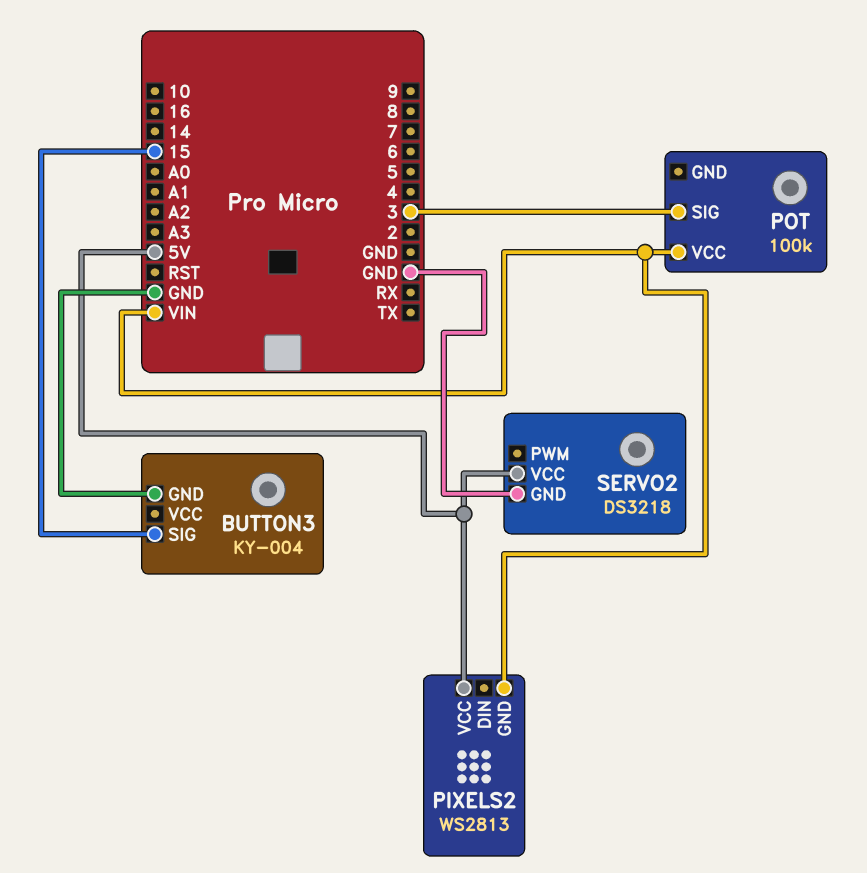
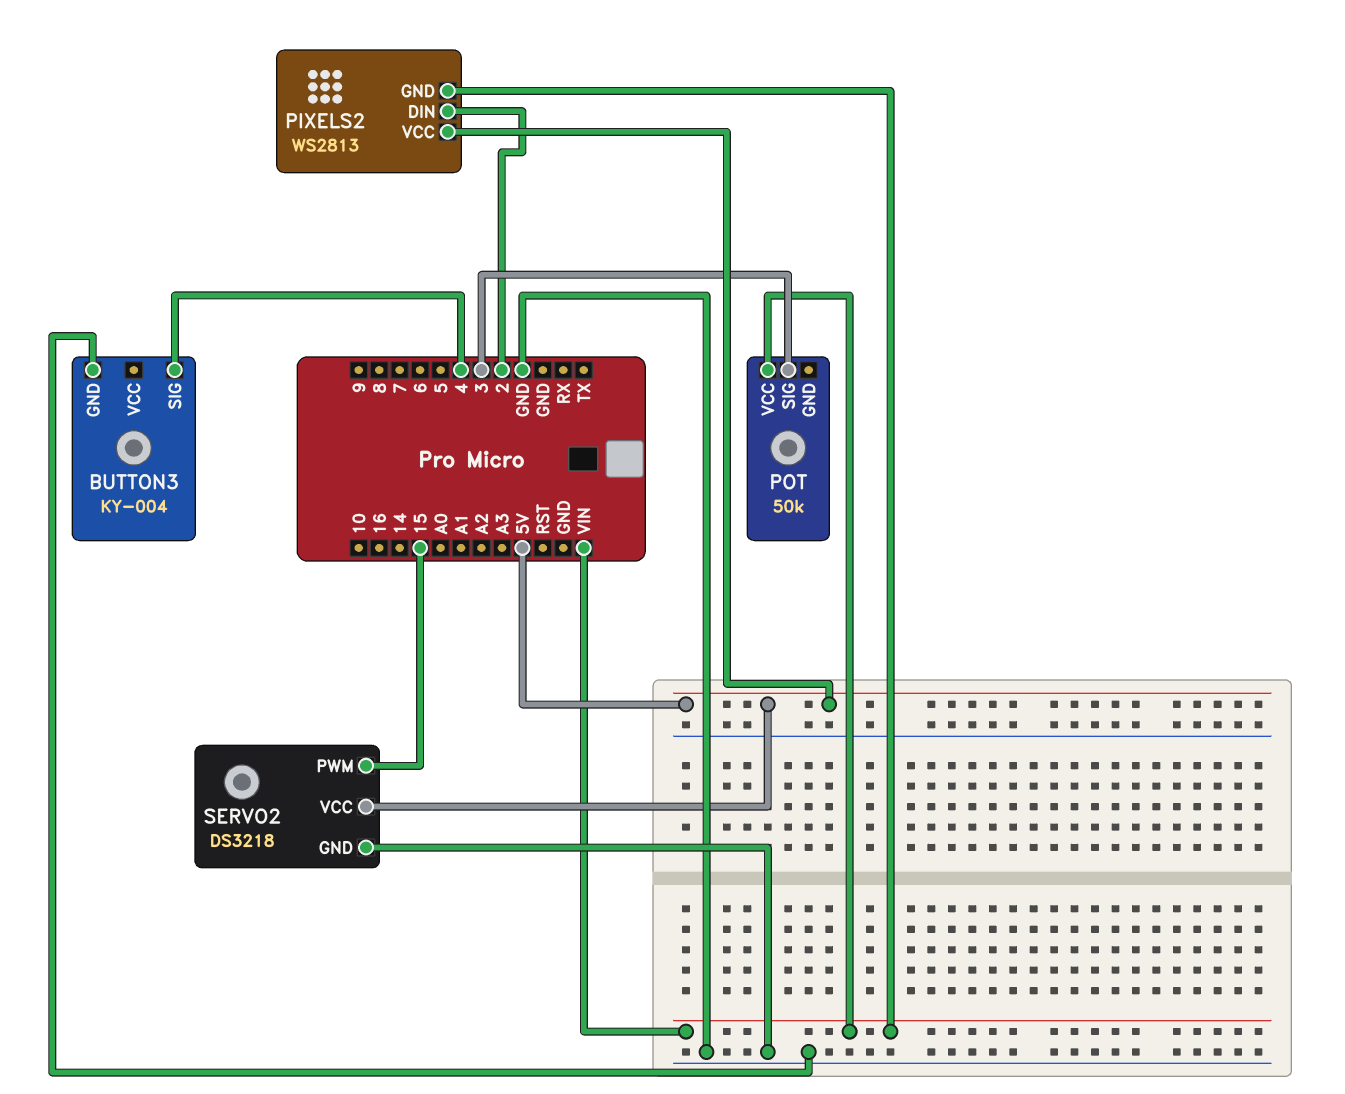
BUTTON3 pin SIG: 15 -> 4
PIXELS2 pin DIN: none -> 2
POT: 100k -> 50k
SERVO2 pin PWM: none -> 15

